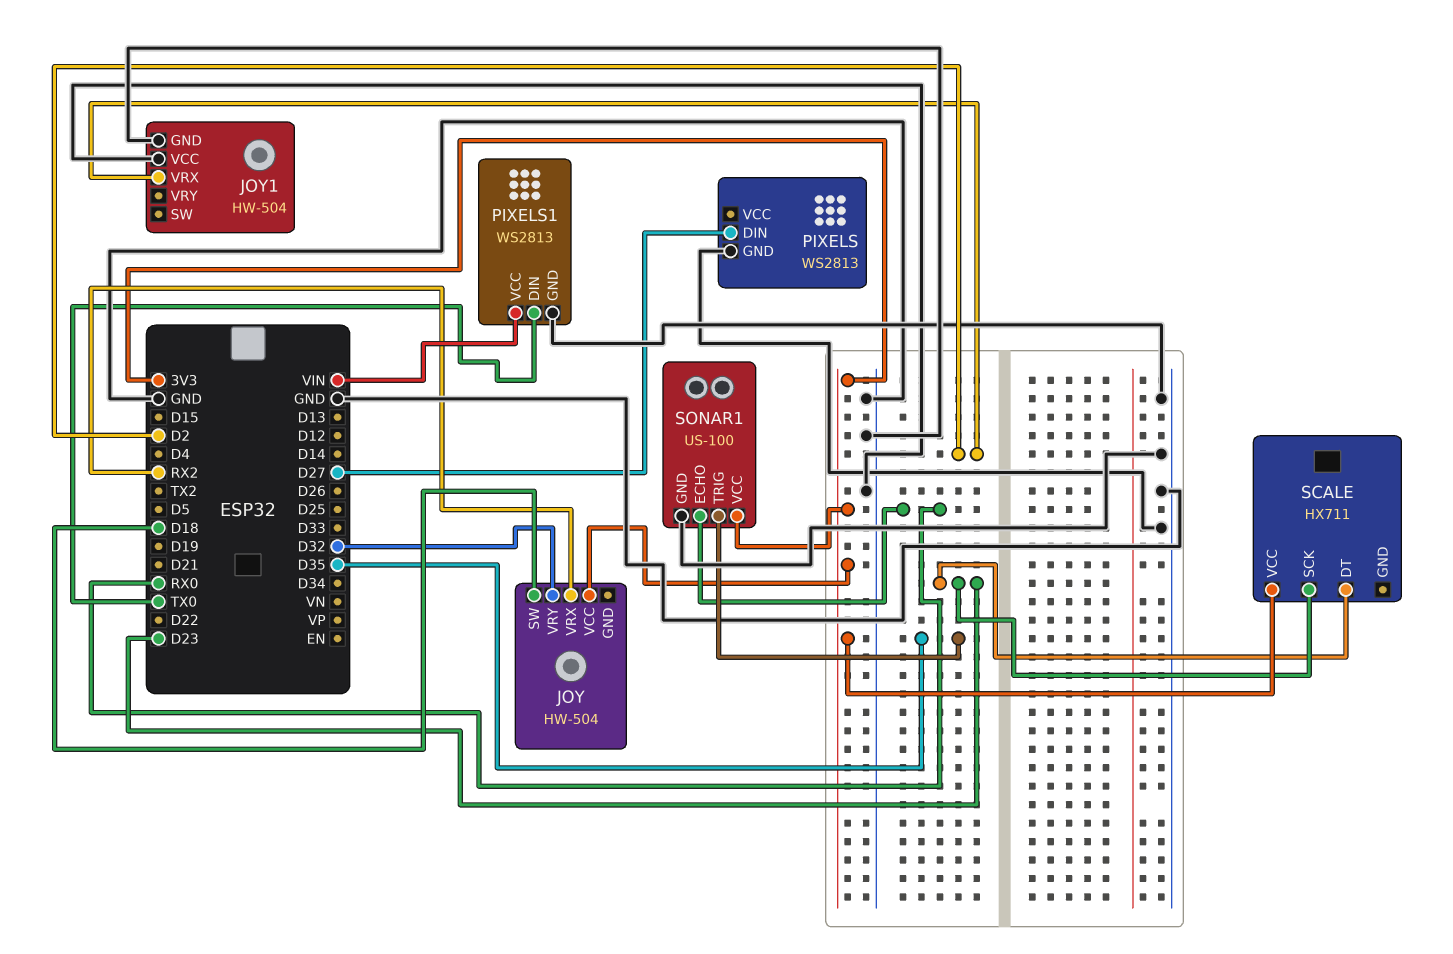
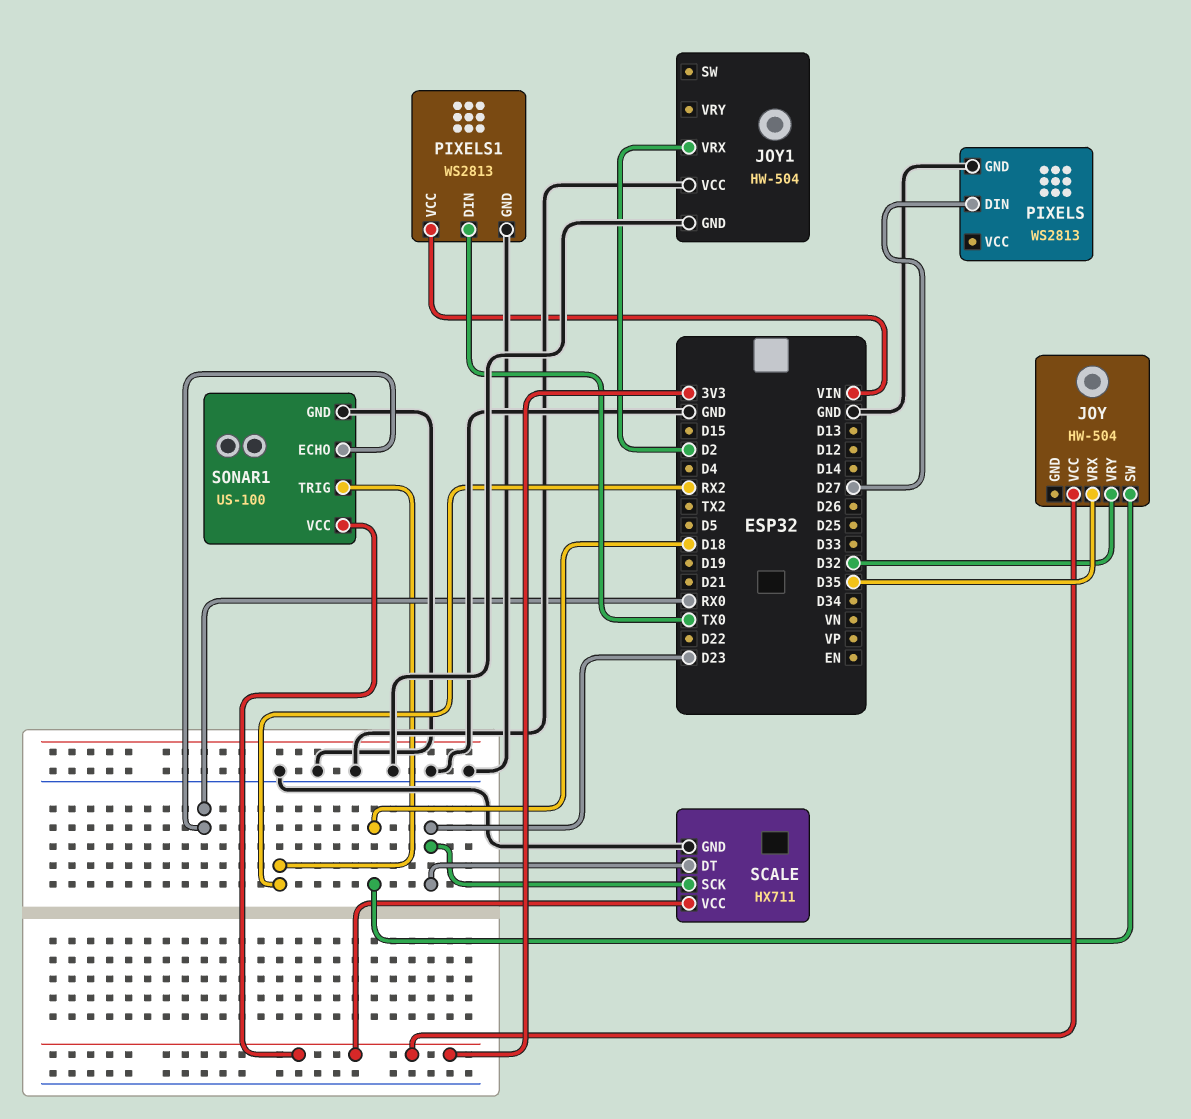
JOY pin VRX: RX2 -> D35
SCALE pin GND: none -> GND
SONAR1 pin TRIG: D35 -> RX2

